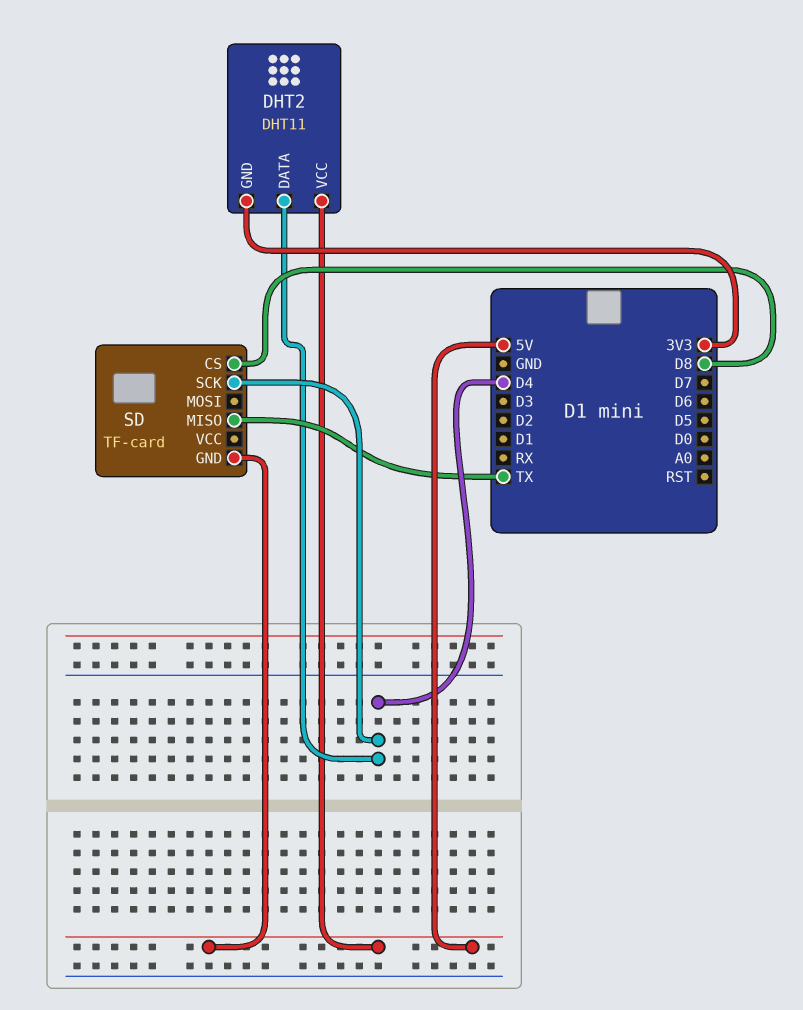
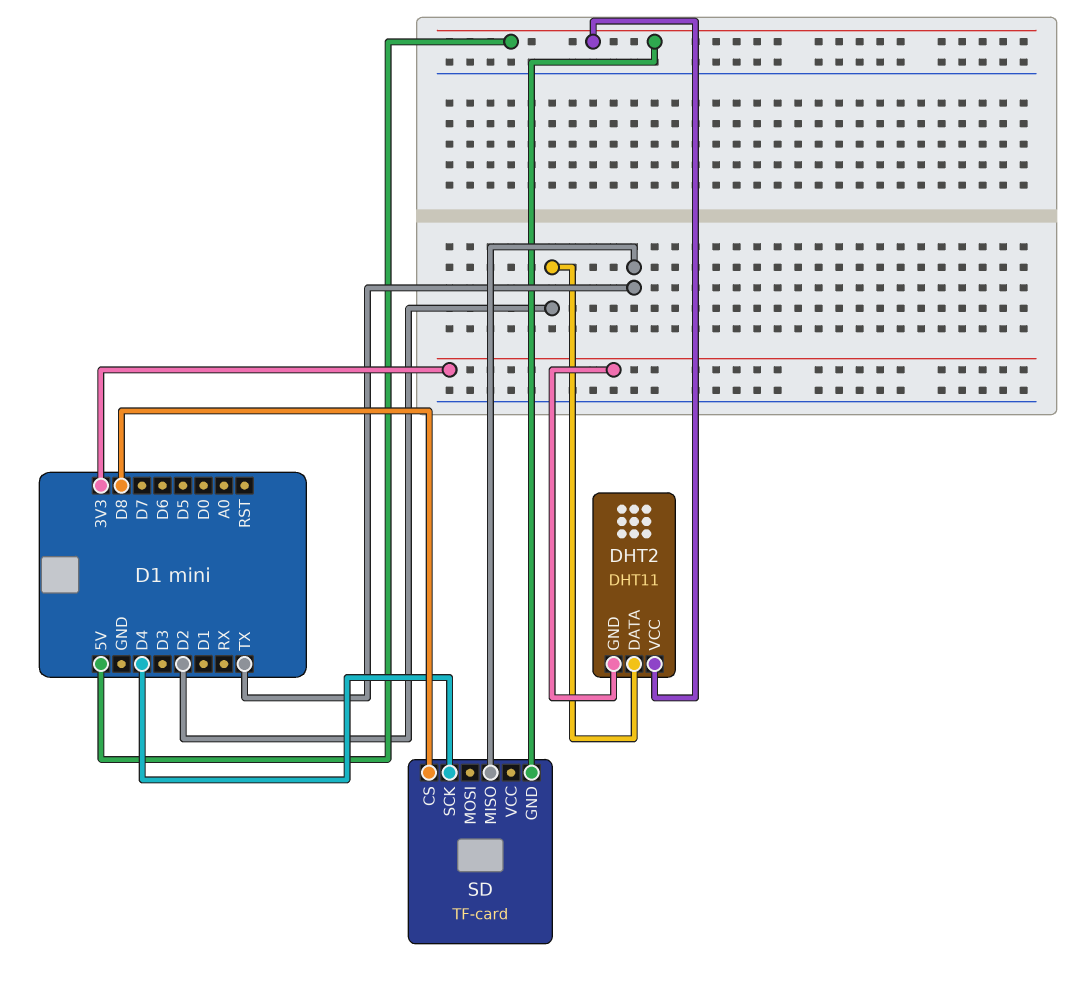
DHT2 pin DATA: D4 -> D2

